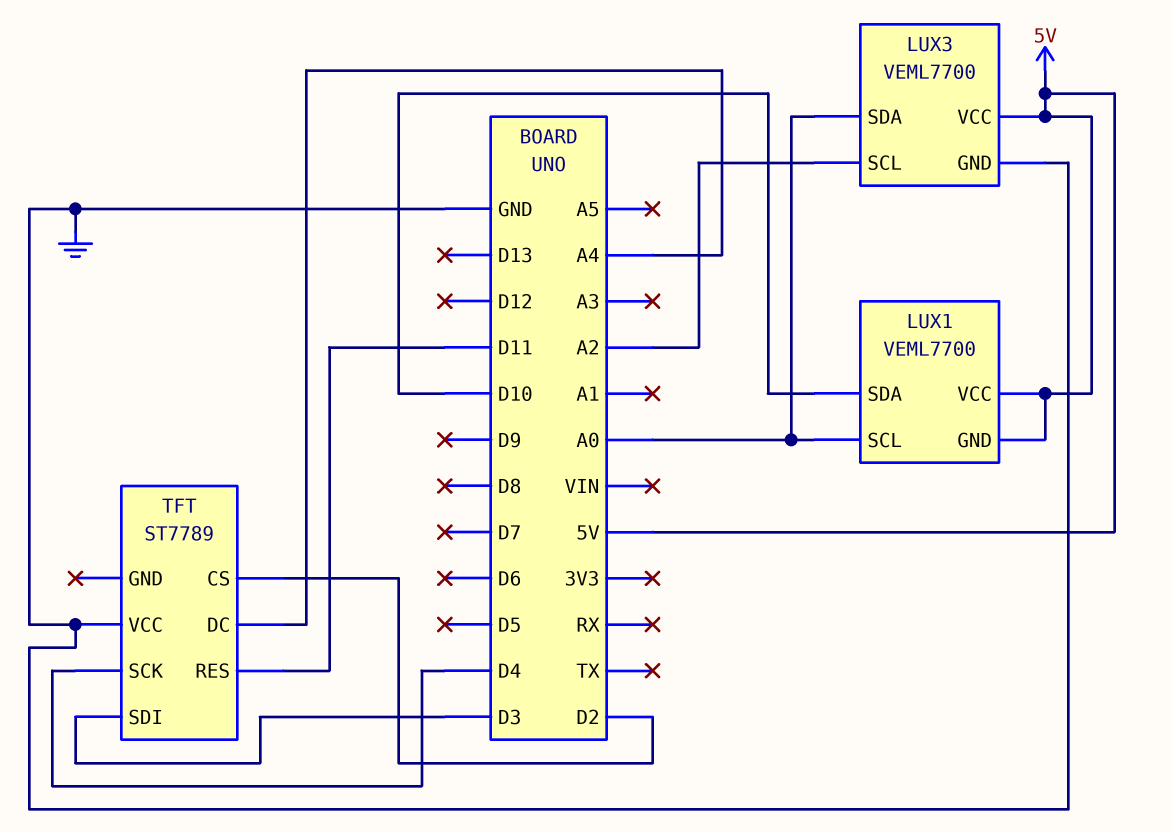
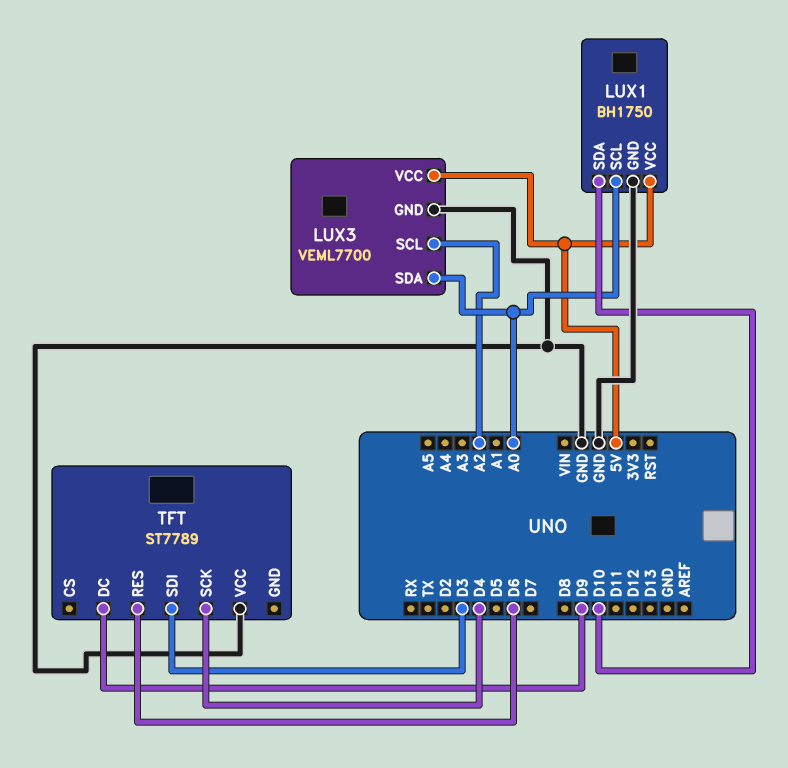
LUX1: VEML7700 -> BH1750
LUX1 pin GND: 5V -> GND
TFT pin CS: D2 -> none
TFT pin DC: A4 -> D9
TFT pin RES: D11 -> D6

